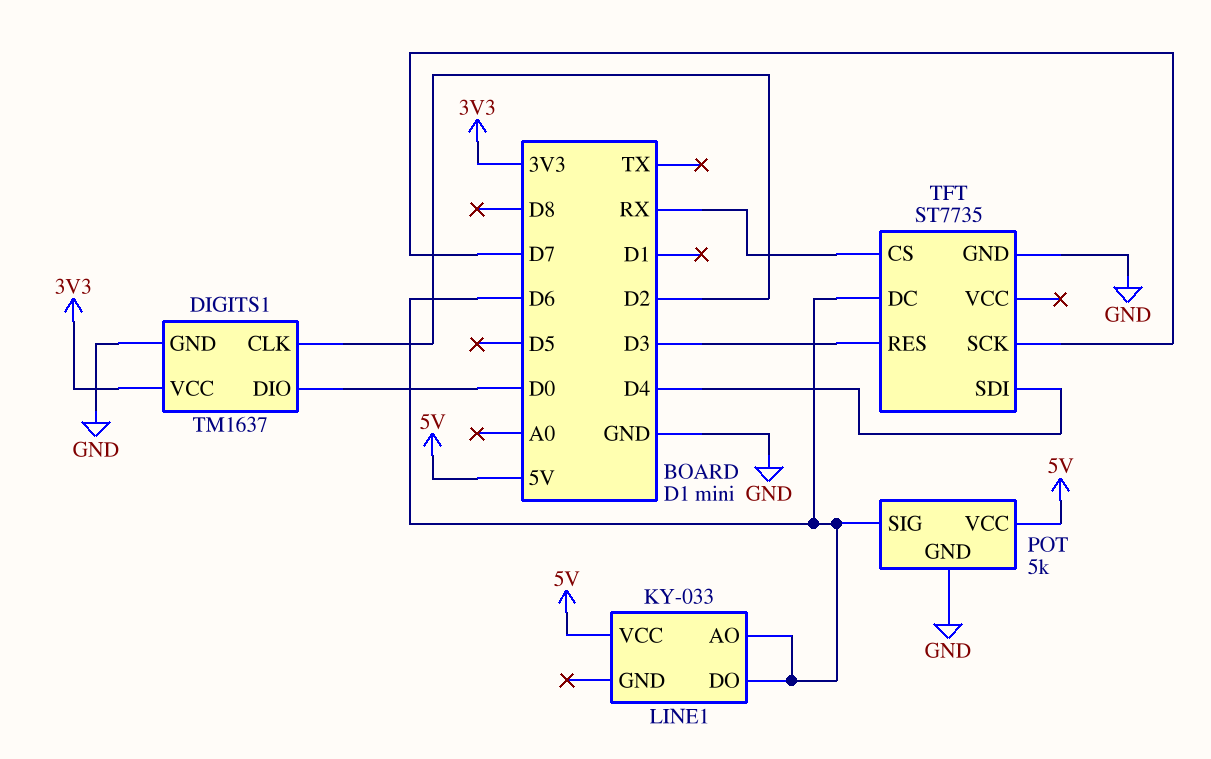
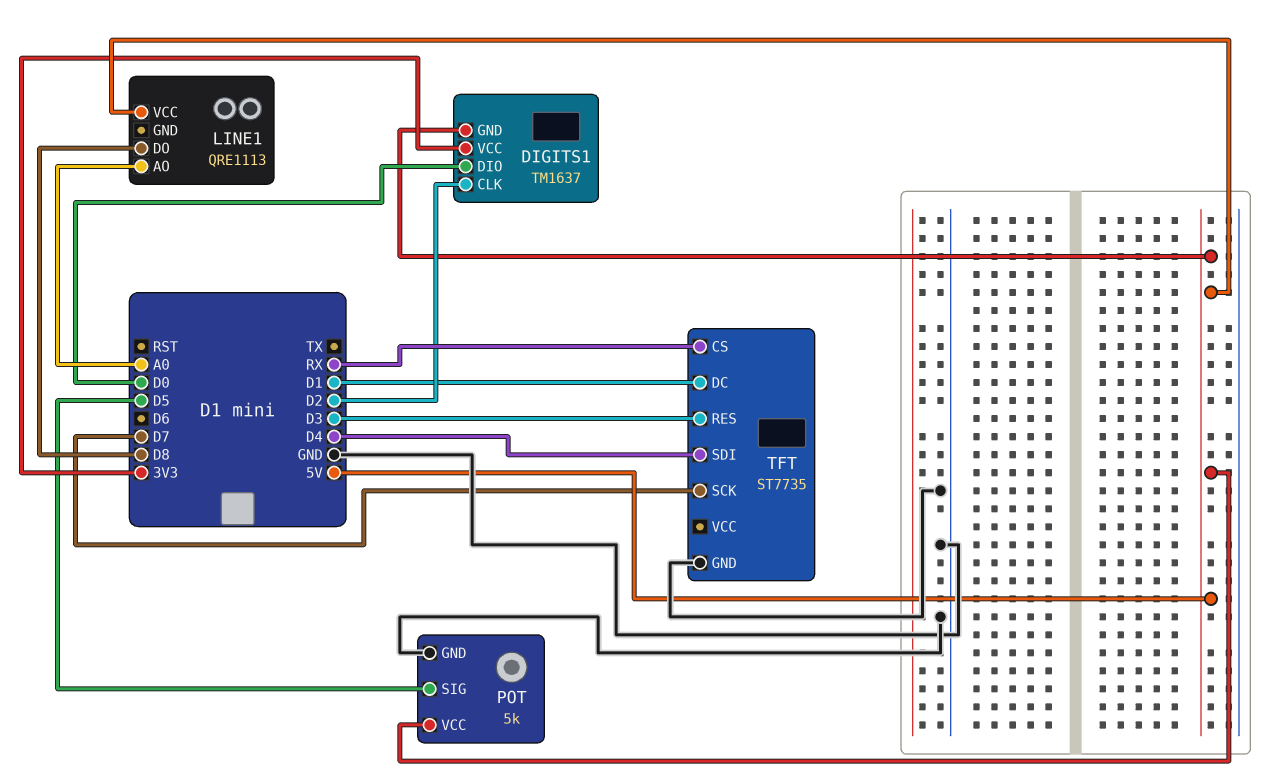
DIGITS1 pin GND: GND -> 5V
LINE1: KY-033 -> QRE1113
LINE1 pin AO: D6 -> A0
LINE1 pin DO: D6 -> D8
POT pin SIG: D6 -> D5
TFT pin DC: D6 -> D1

